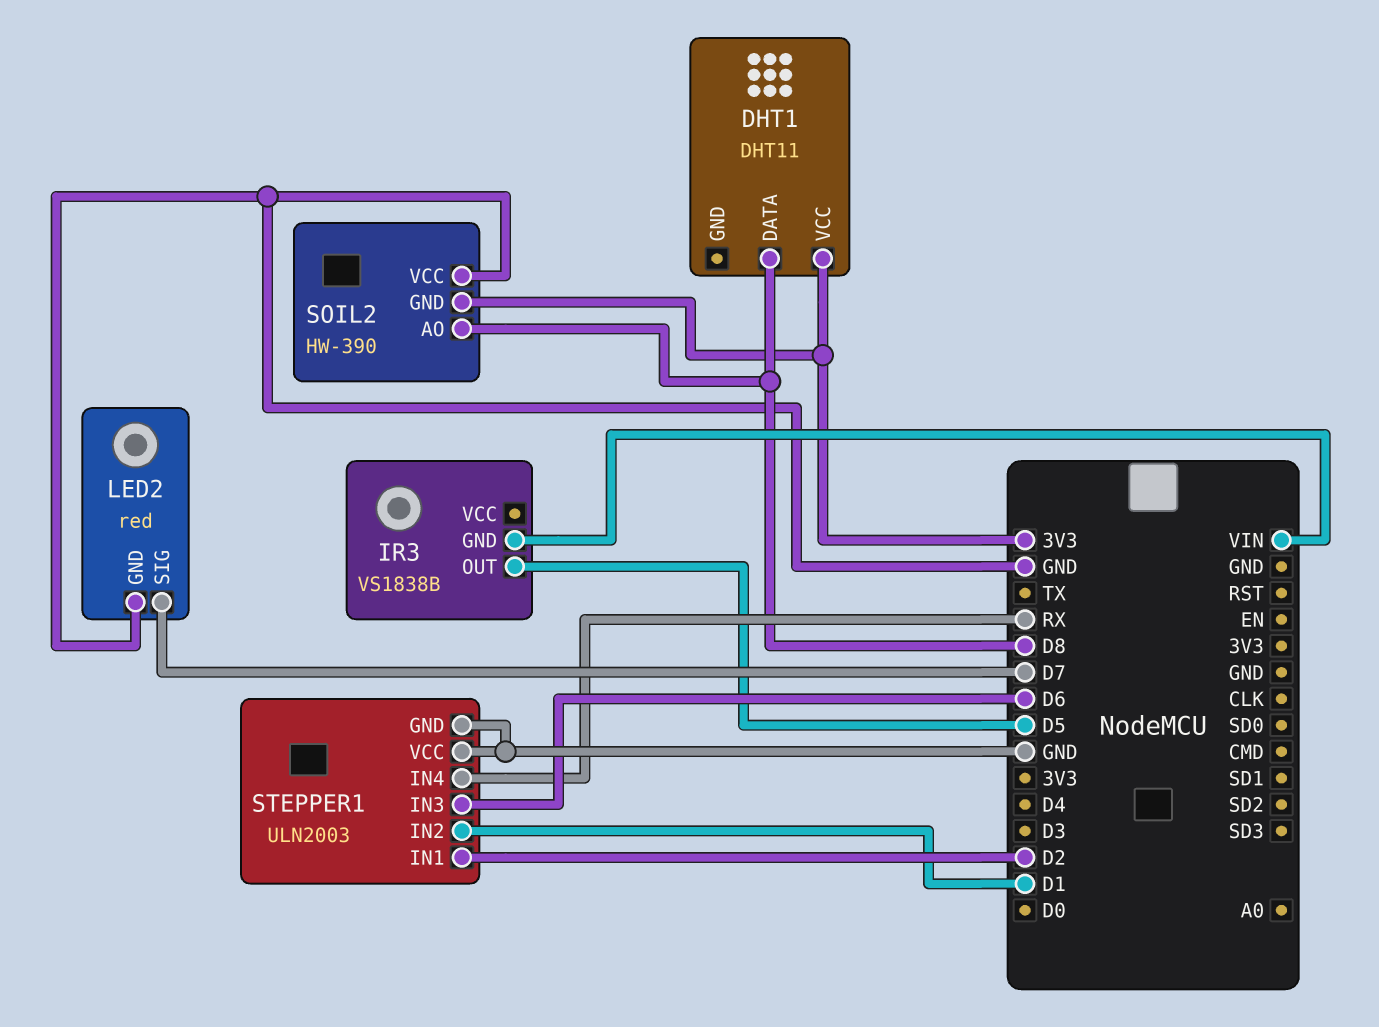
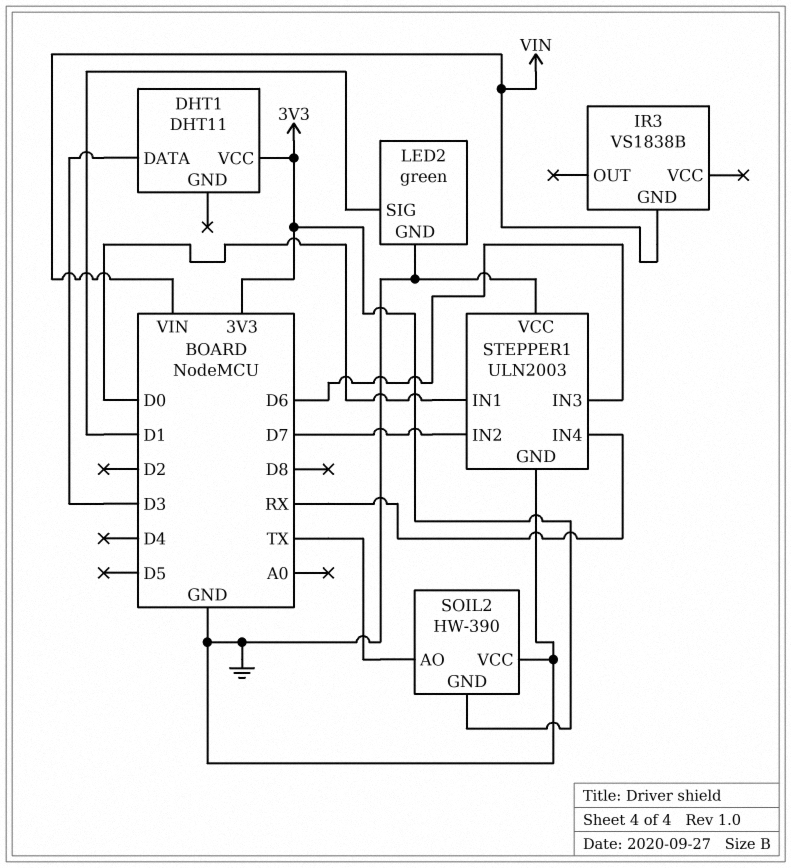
DHT1 pin DATA: D8 -> D3
IR3 pin OUT: D5 -> none
LED2: red -> green
LED2 pin SIG: D7 -> D1
SOIL2 pin AO: D8 -> TX
STEPPER1 pin IN1: D2 -> D0
STEPPER1 pin IN2: D1 -> D7

